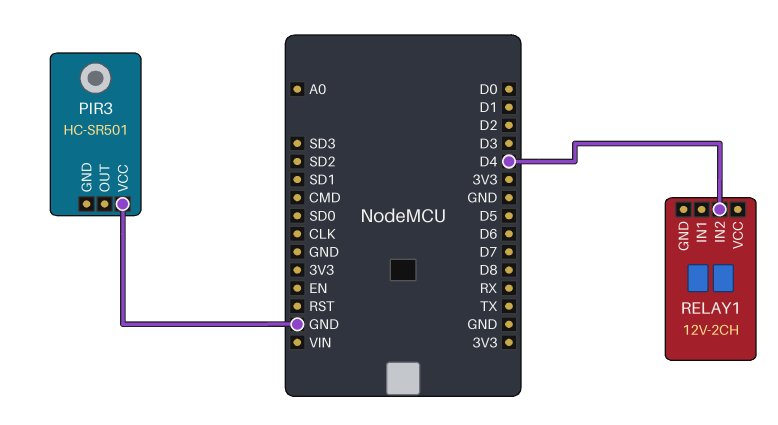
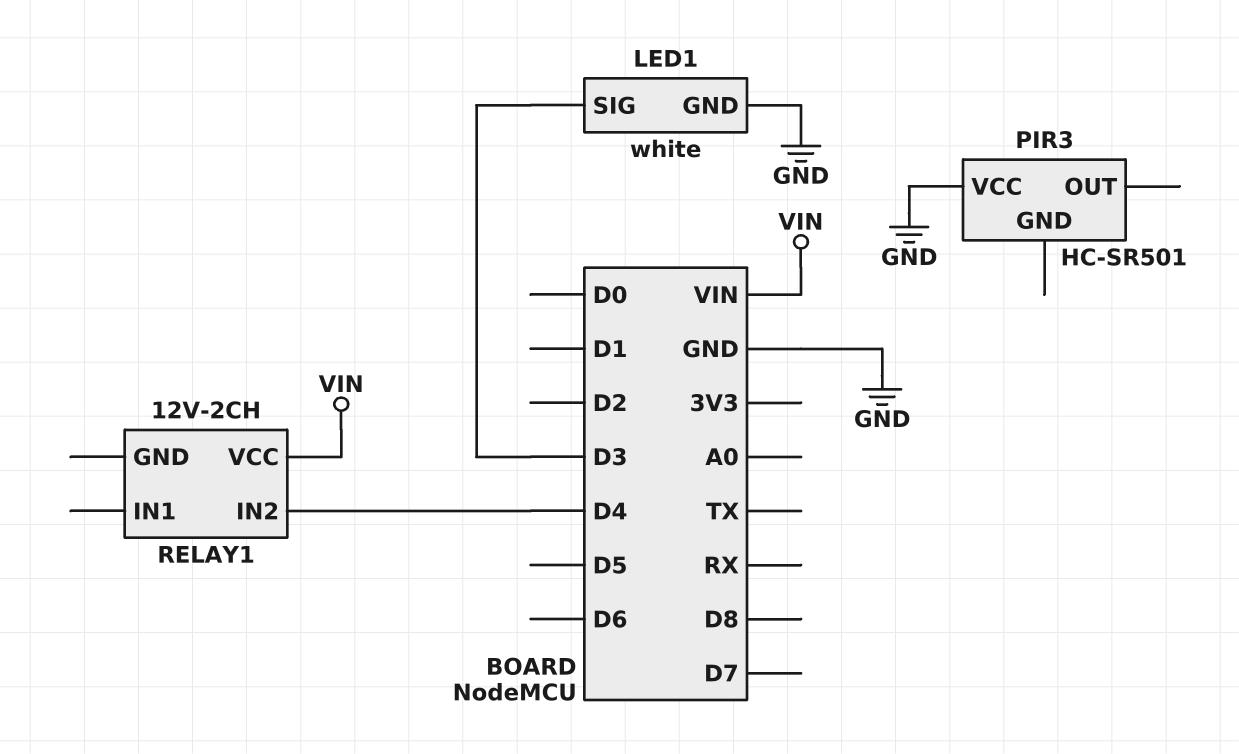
LED1: none -> white
LED1 pin GND: none -> GND
LED1 pin SIG: none -> D3
RELAY1 pin VCC: none -> VIN

